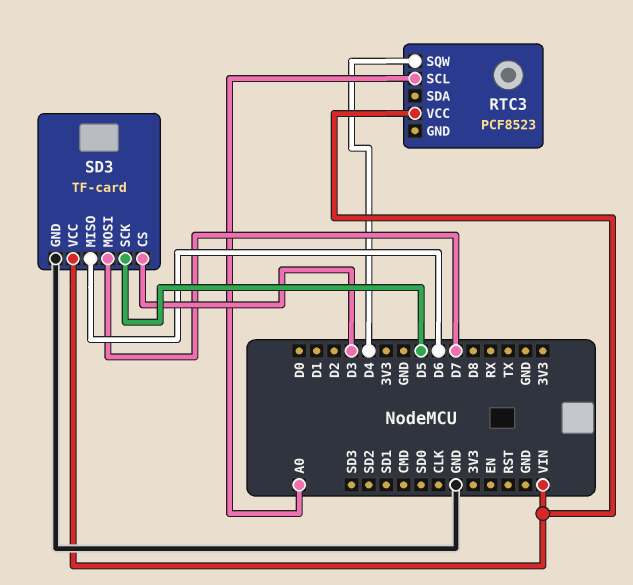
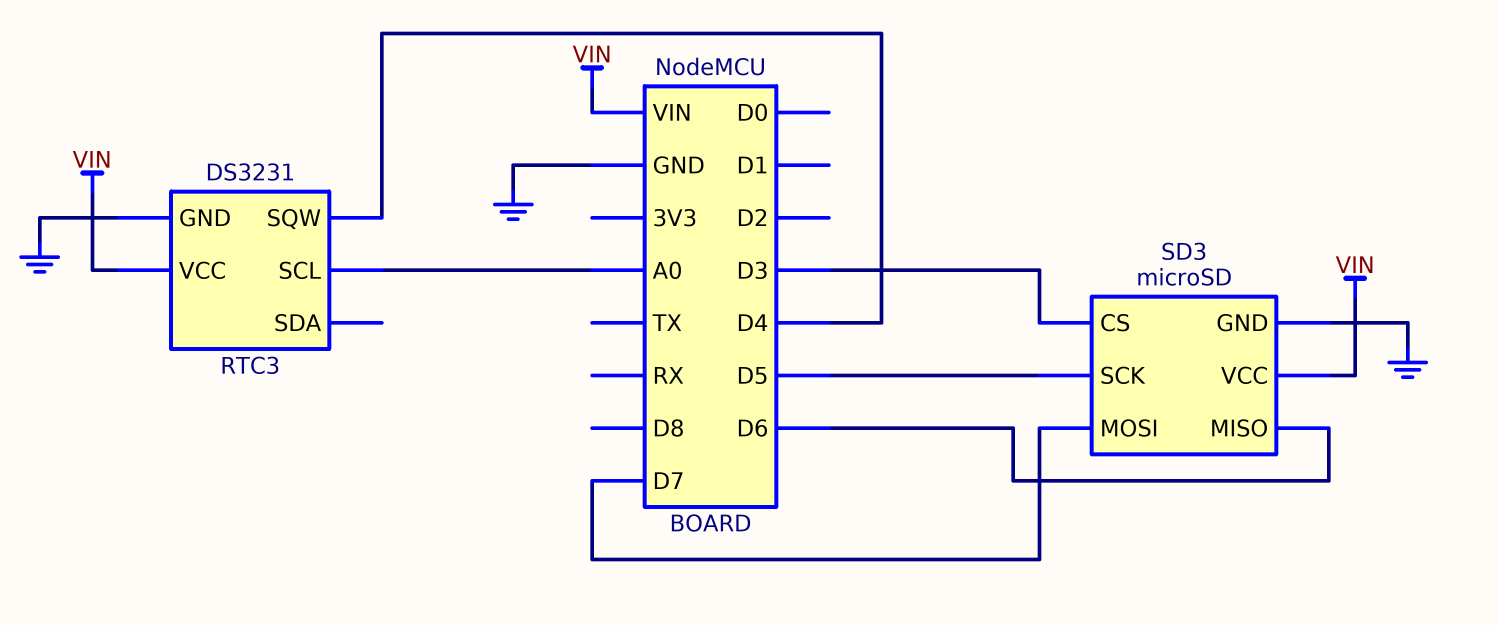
RTC3: PCF8523 -> DS3231
RTC3 pin GND: none -> GND
SD3: TF-card -> microSD

